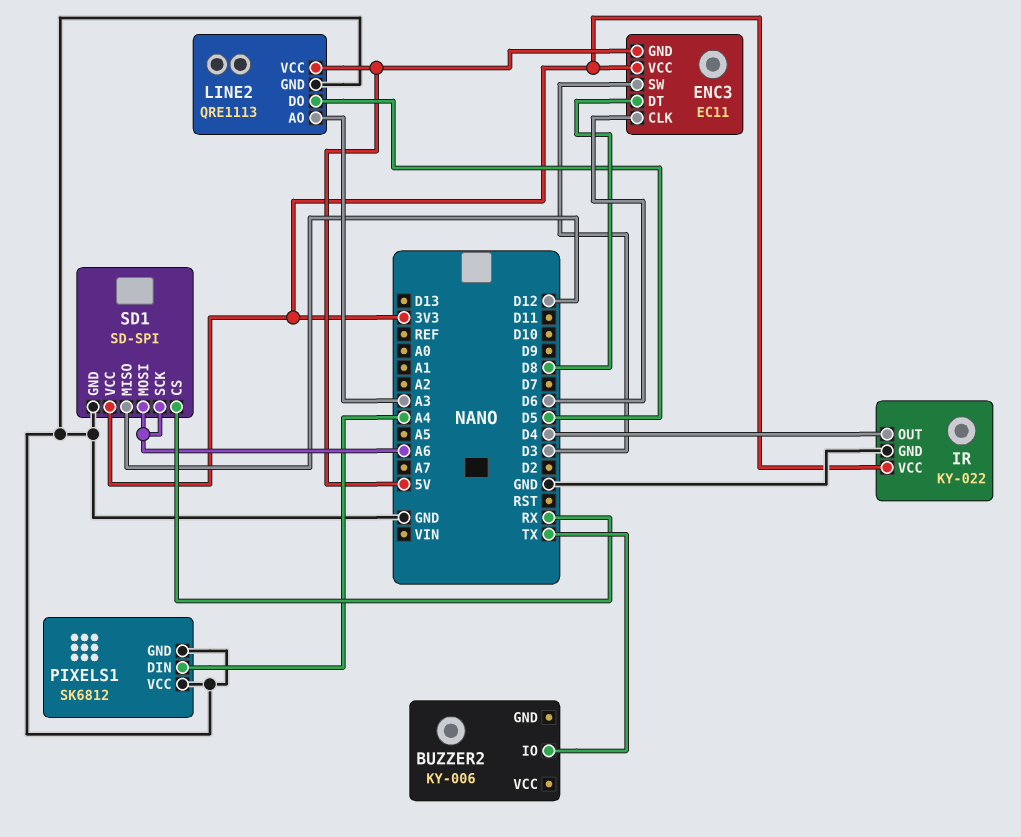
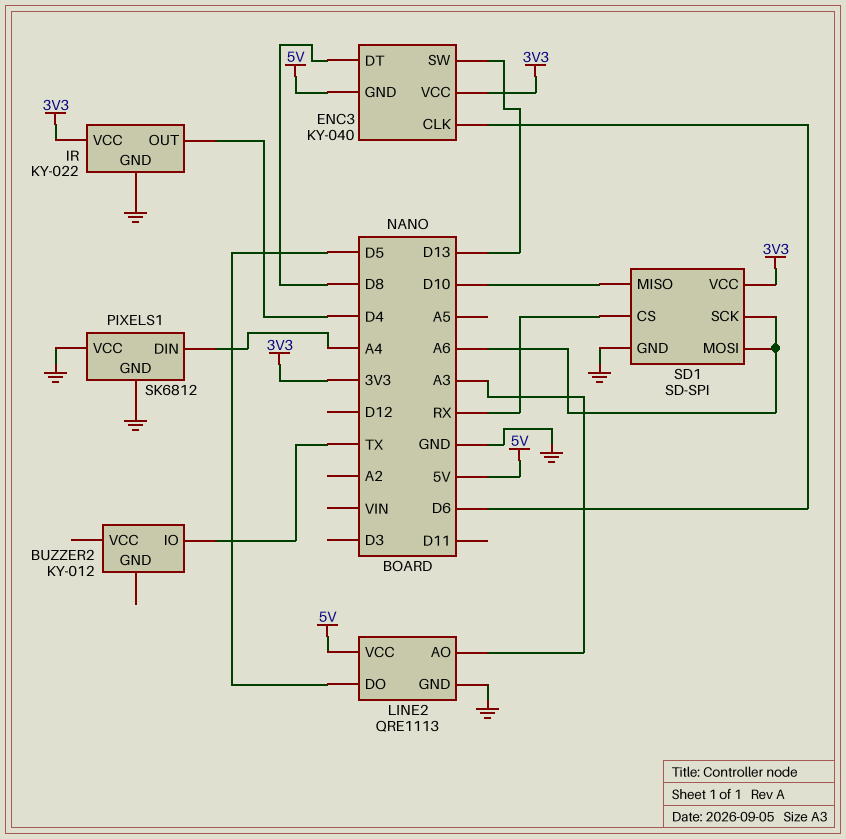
BUZZER2: KY-006 -> KY-012
ENC3: EC11 -> KY-040
ENC3 pin SW: D3 -> D13
SD1 pin MISO: D12 -> D10

